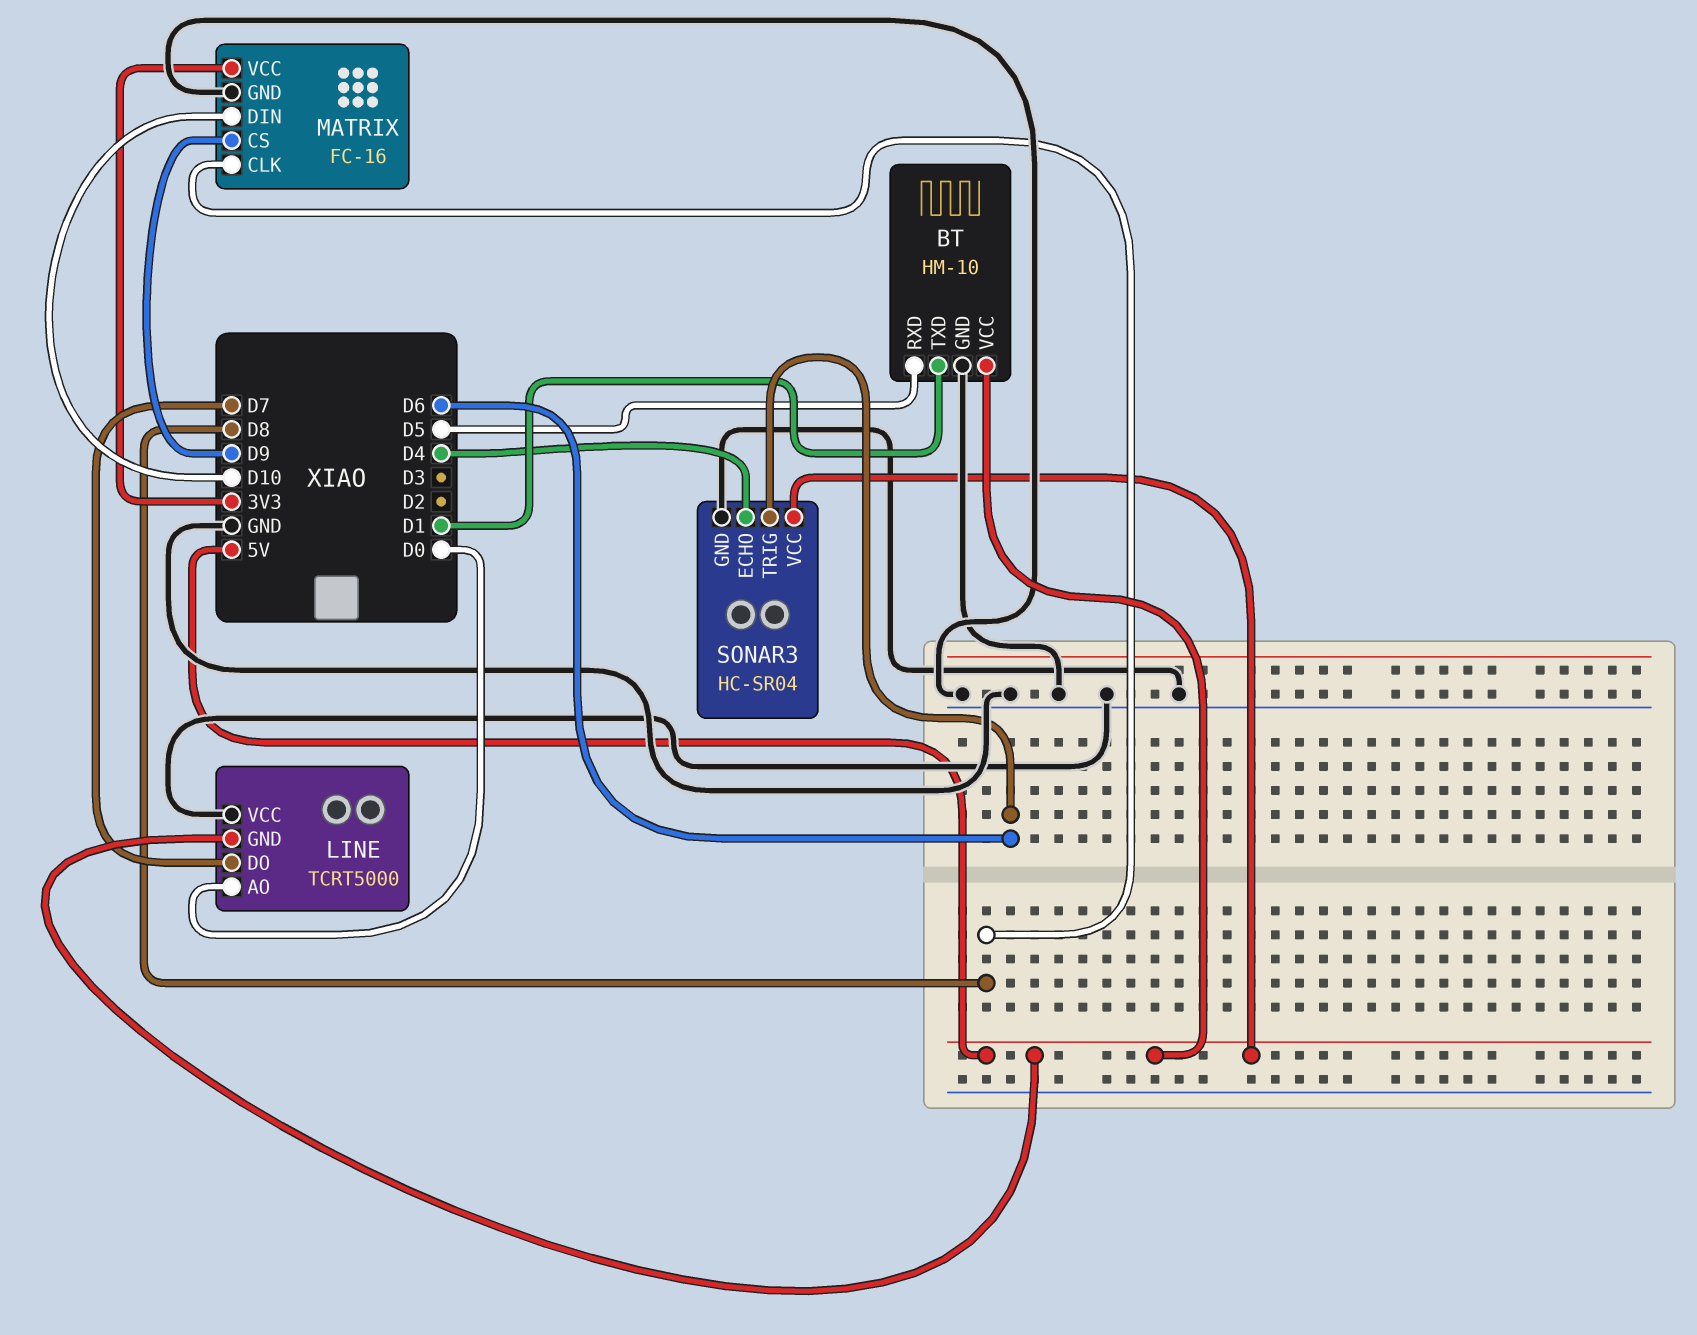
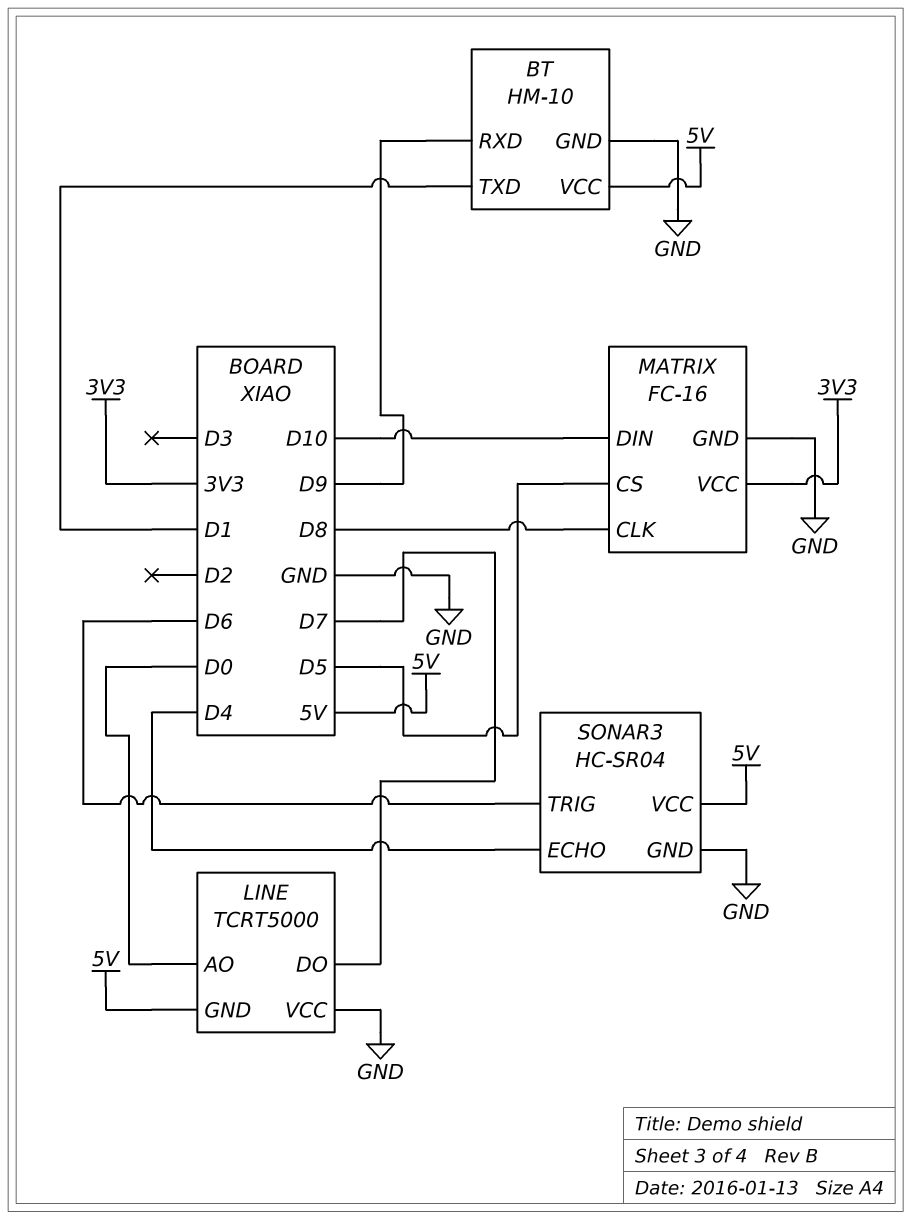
BT pin RXD: D5 -> D9
MATRIX pin CS: D9 -> D5

